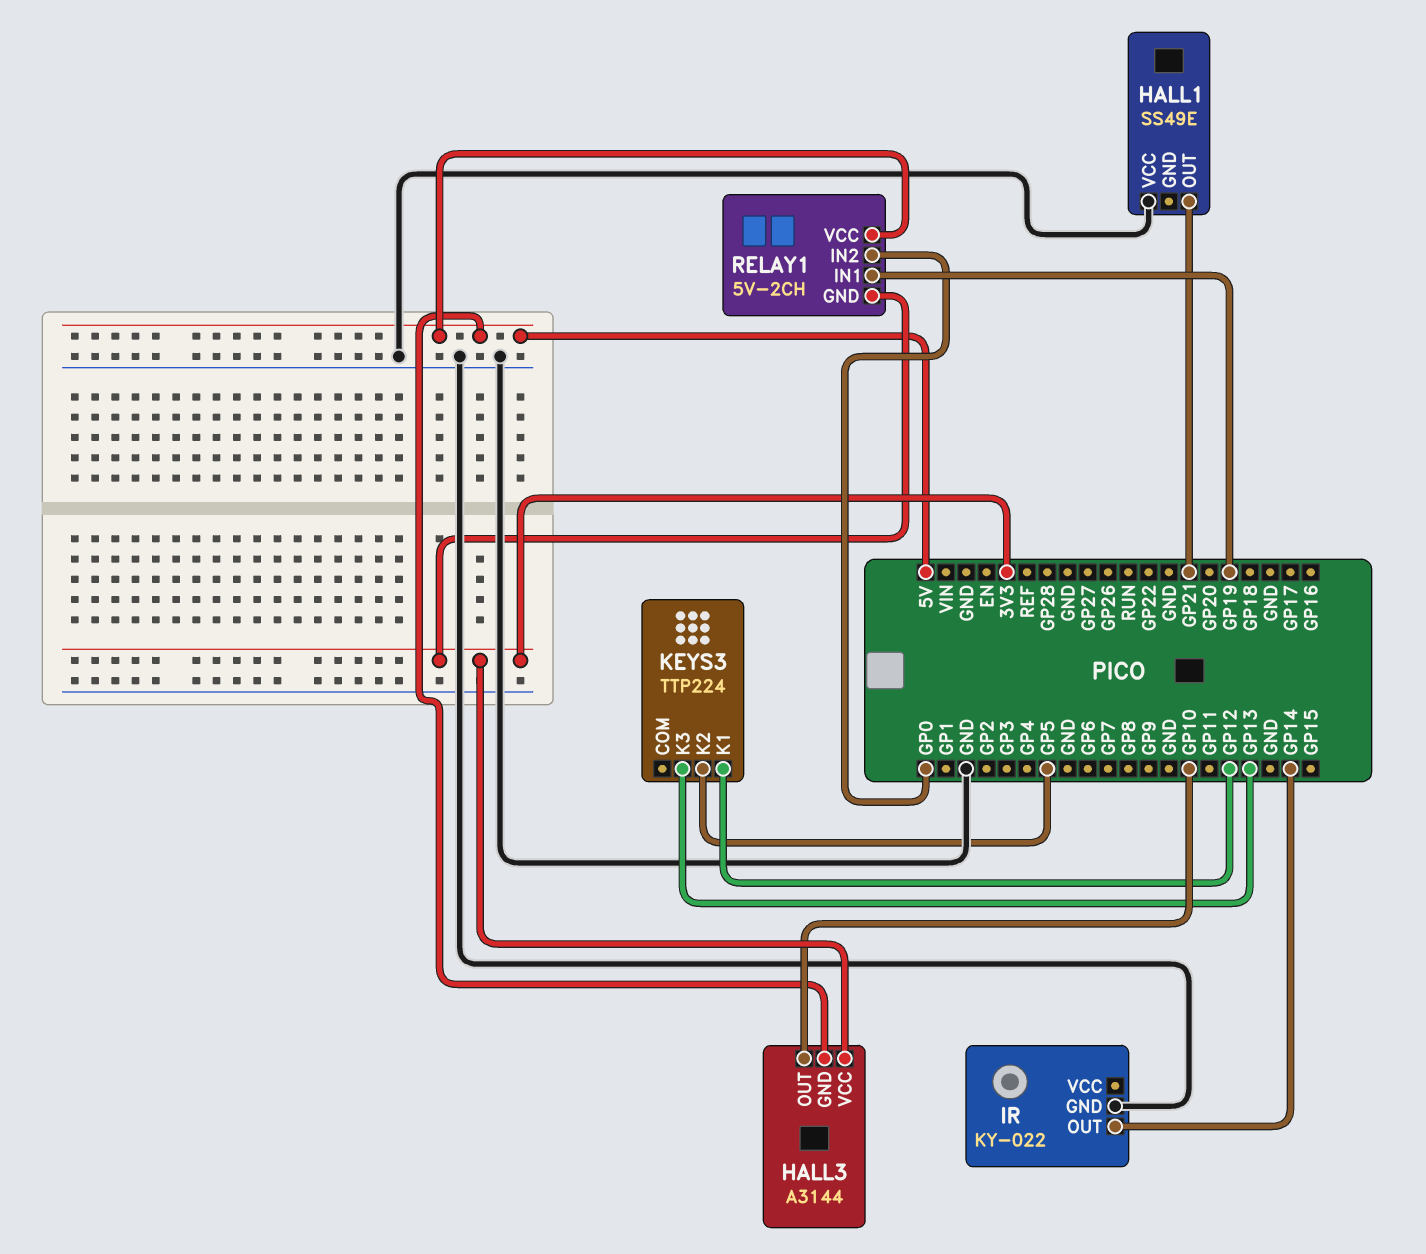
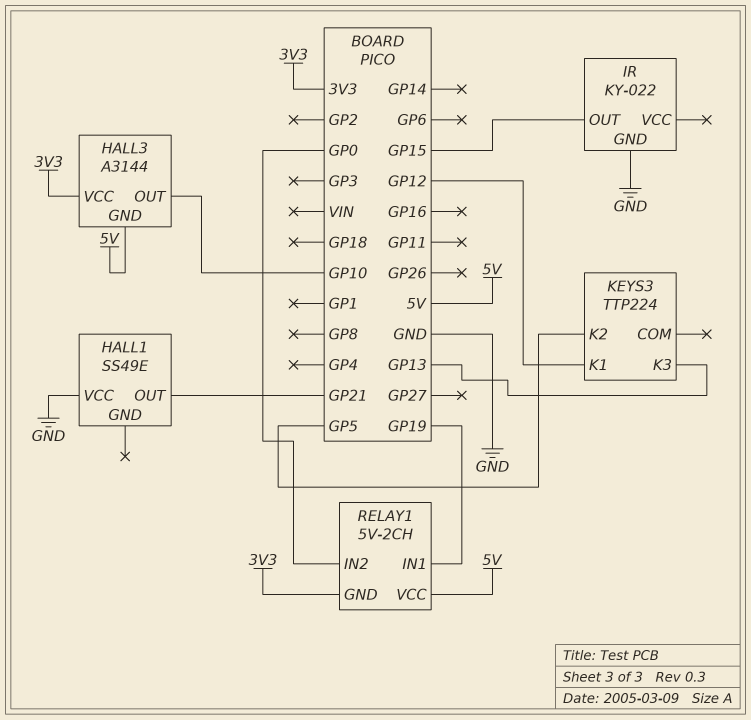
IR pin OUT: GP14 -> GP15

